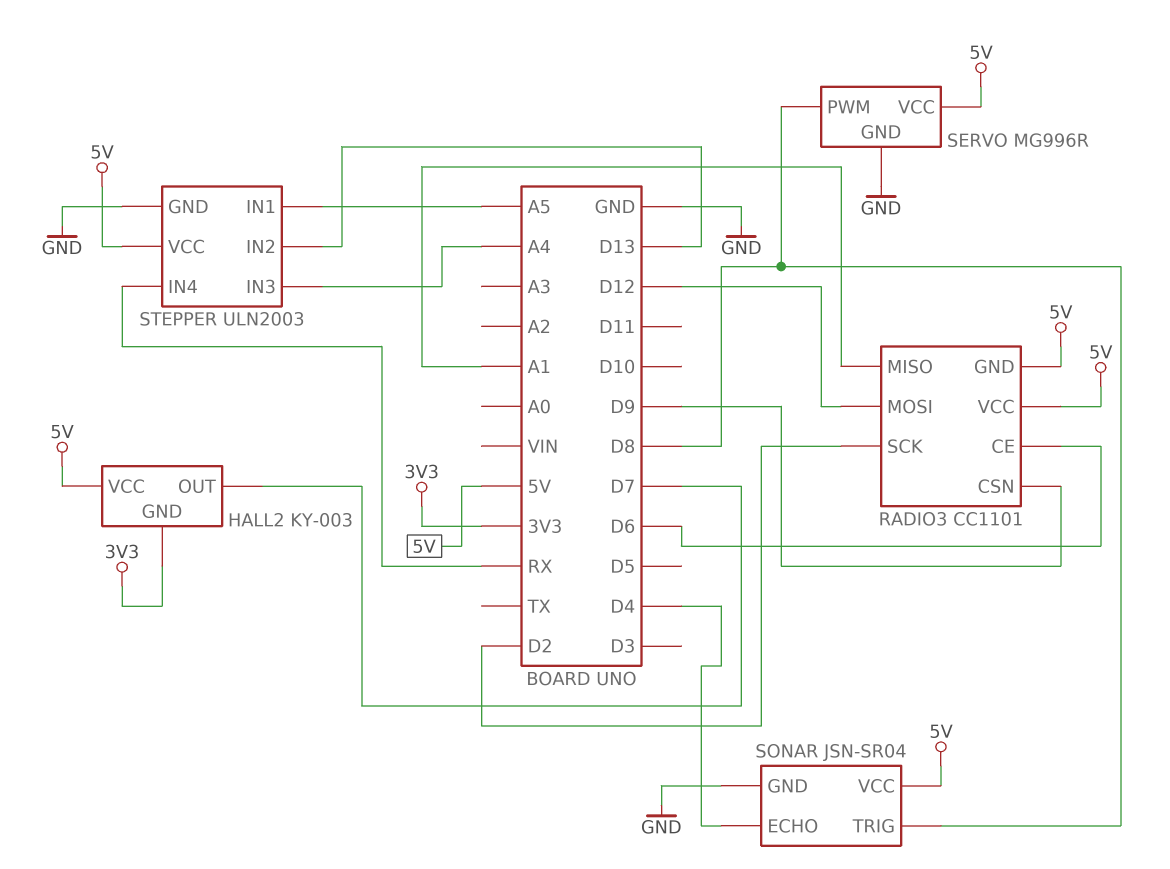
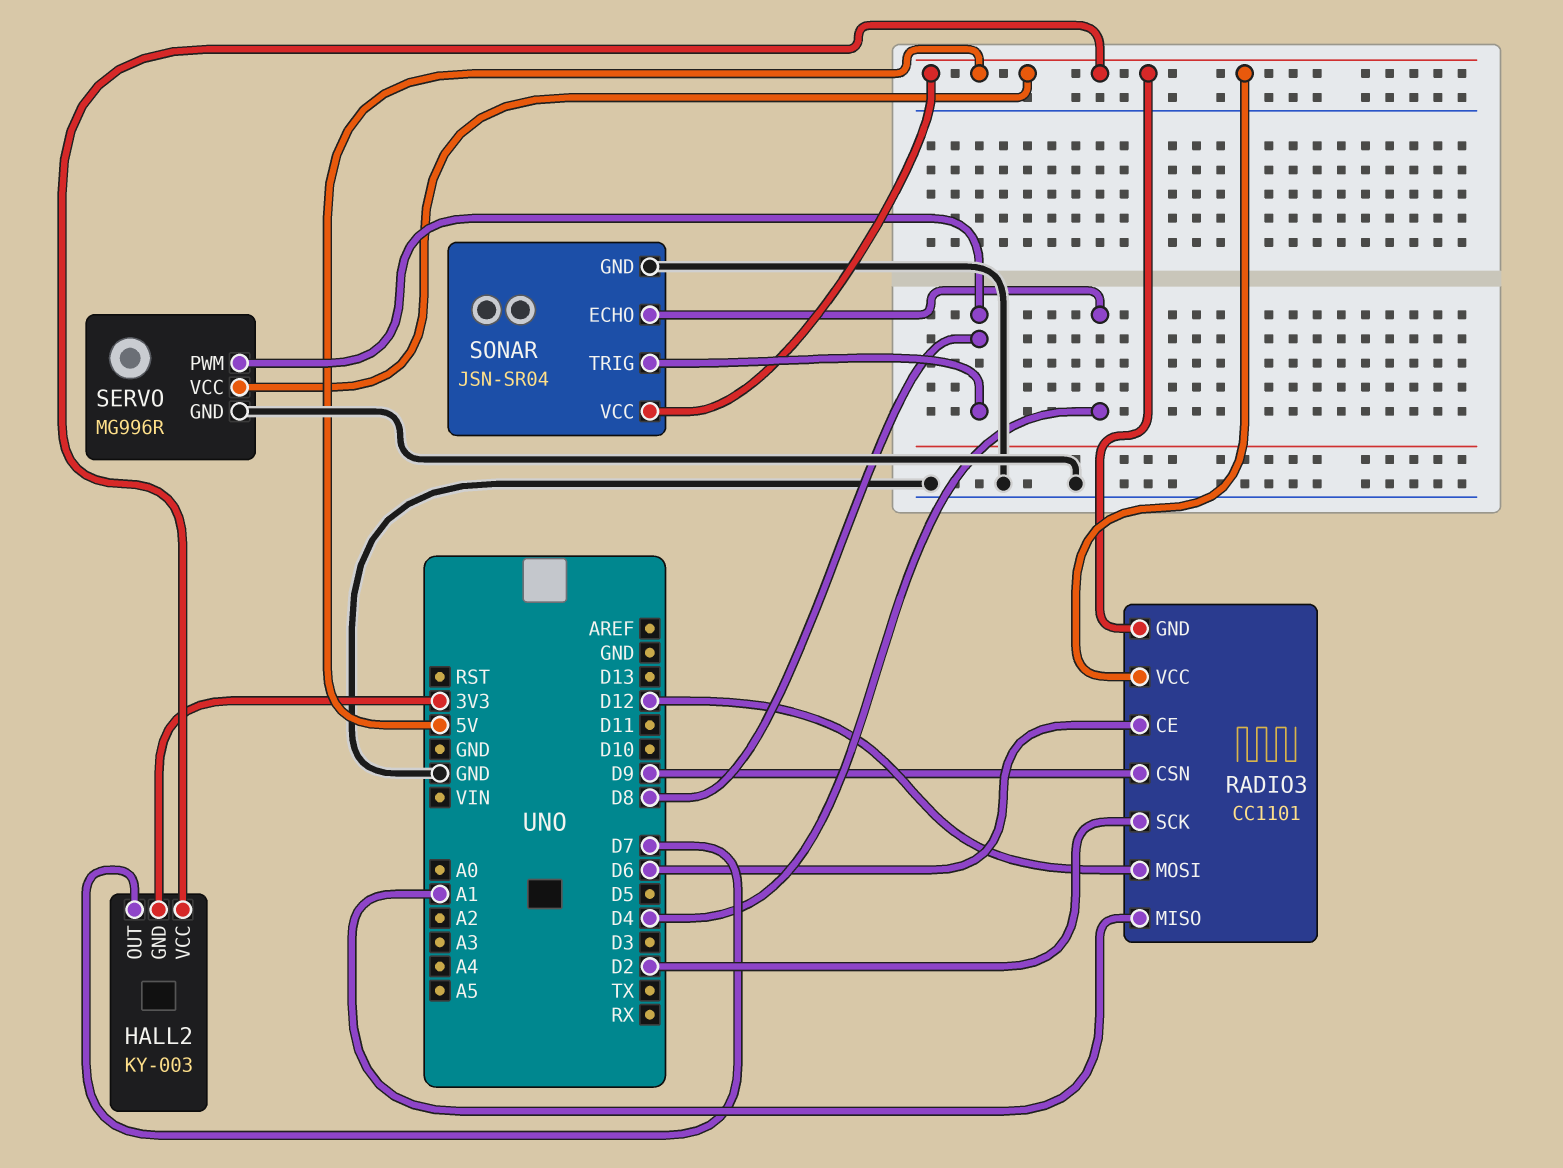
STEPPER: ULN2003 -> none
STEPPER pin GND: GND -> none
STEPPER pin IN1: A5 -> none
STEPPER pin IN2: D13 -> none
STEPPER pin IN3: A4 -> none
STEPPER pin IN4: RX -> none
STEPPER pin VCC: 5V -> none

